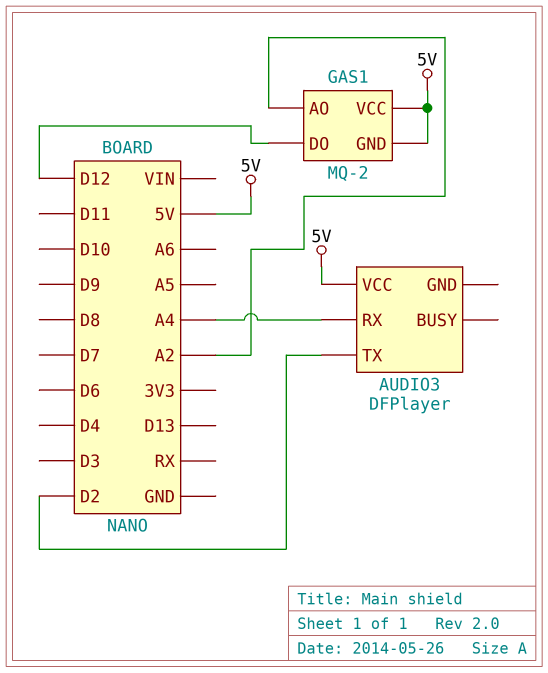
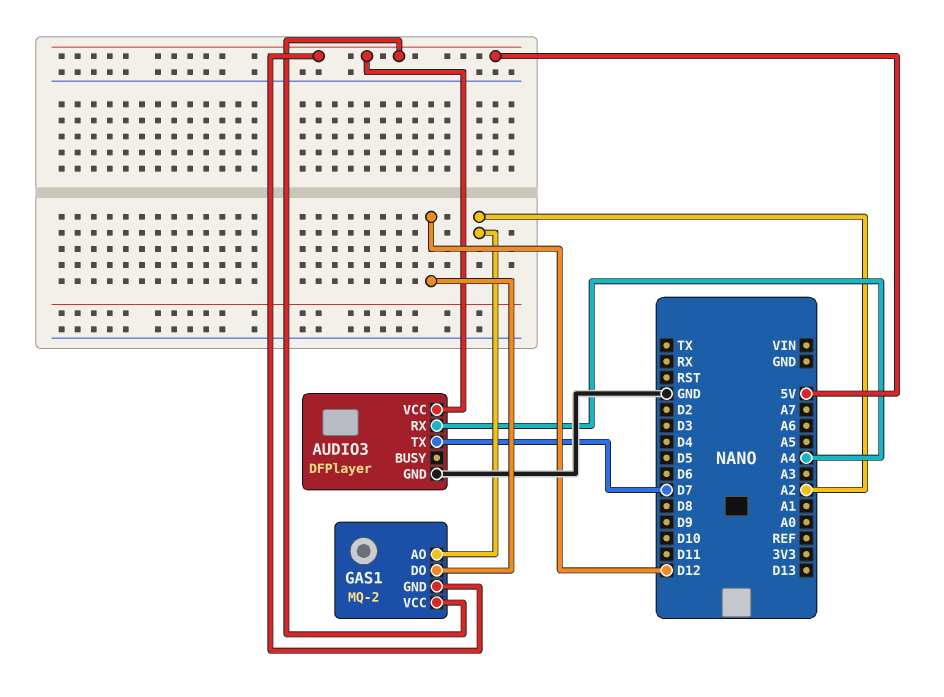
AUDIO3 pin GND: none -> GND
AUDIO3 pin TX: D2 -> D7

